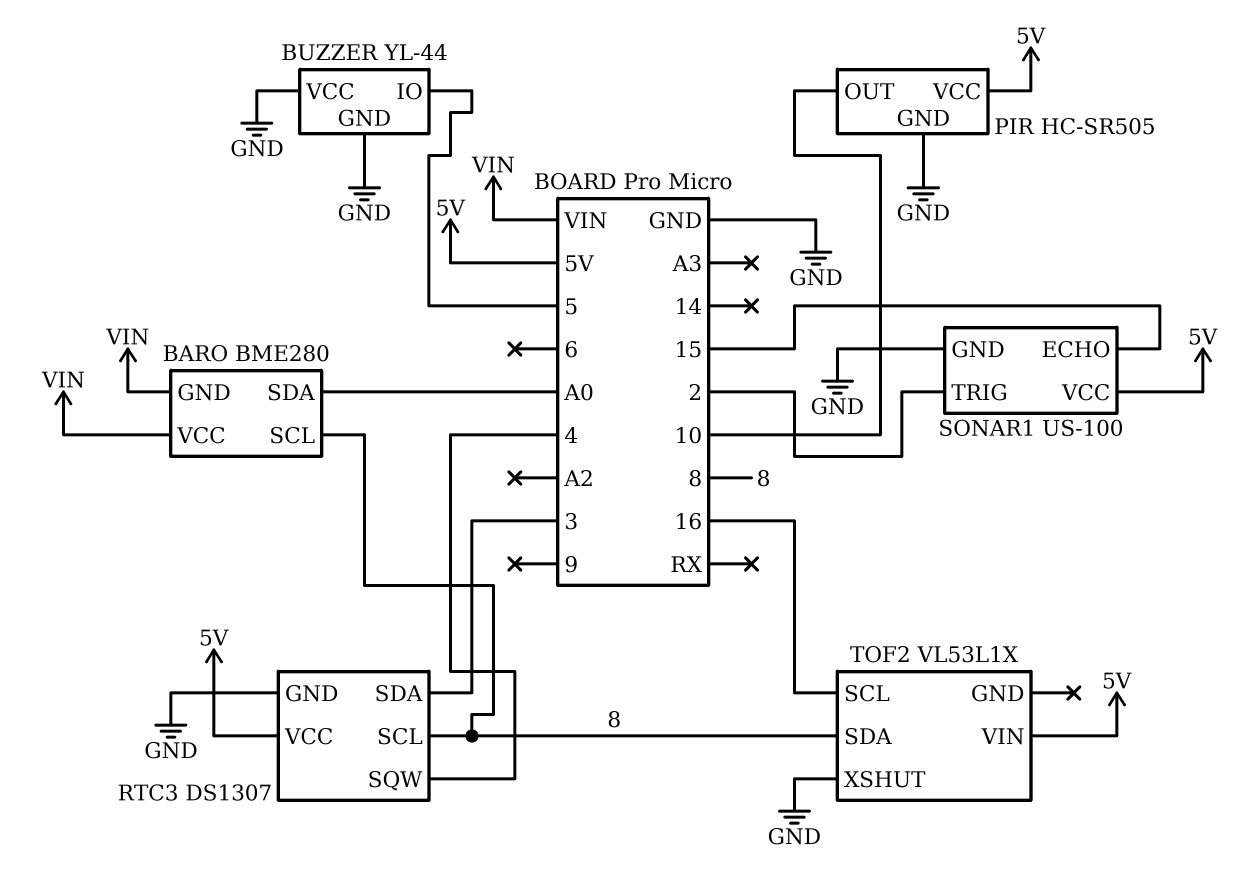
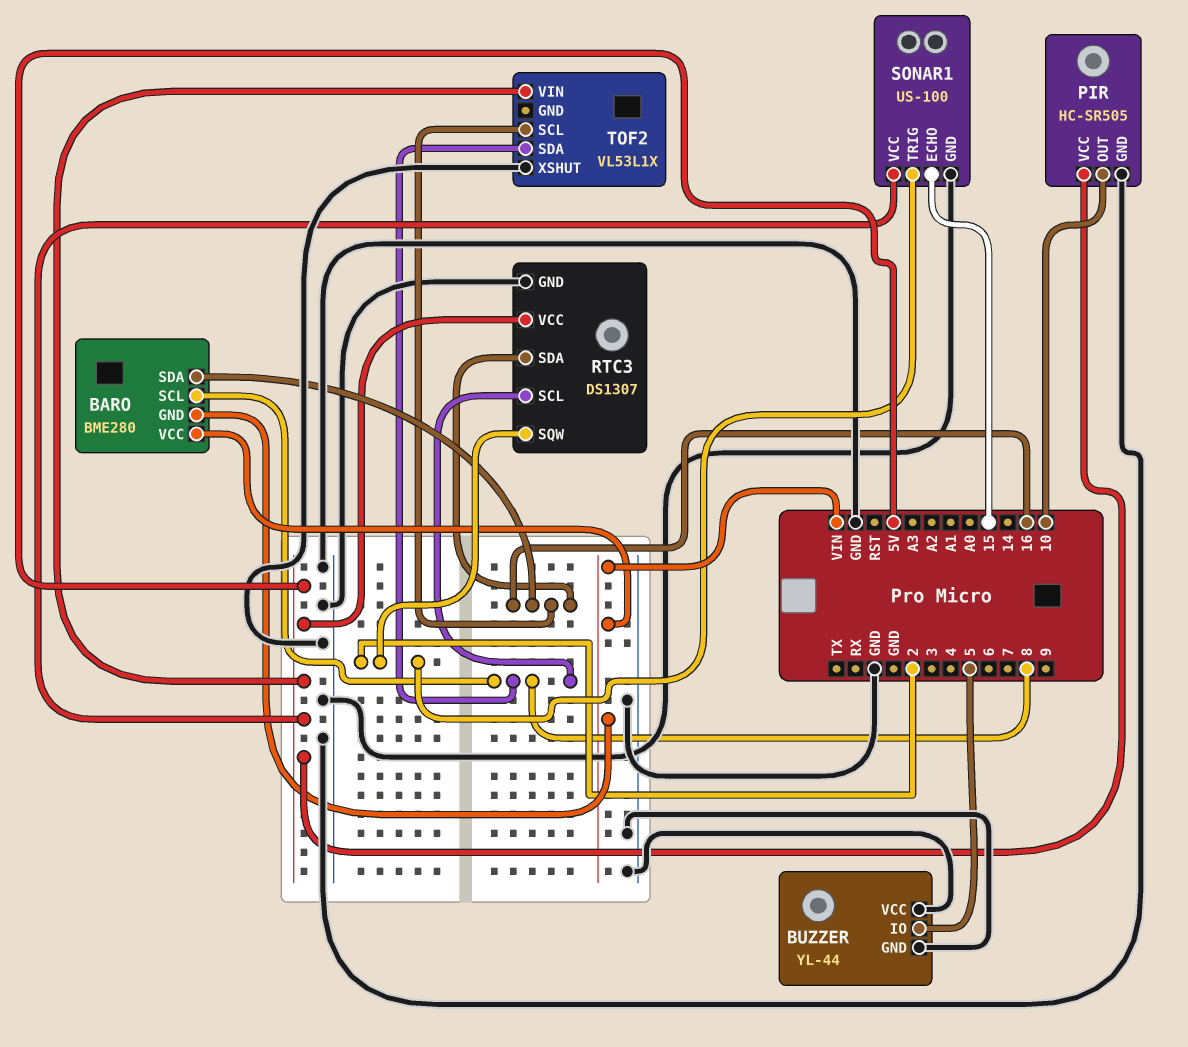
BARO pin SDA: A0 -> 16
RTC3 pin SDA: 3 -> 16
RTC3 pin SQW: 4 -> 2

